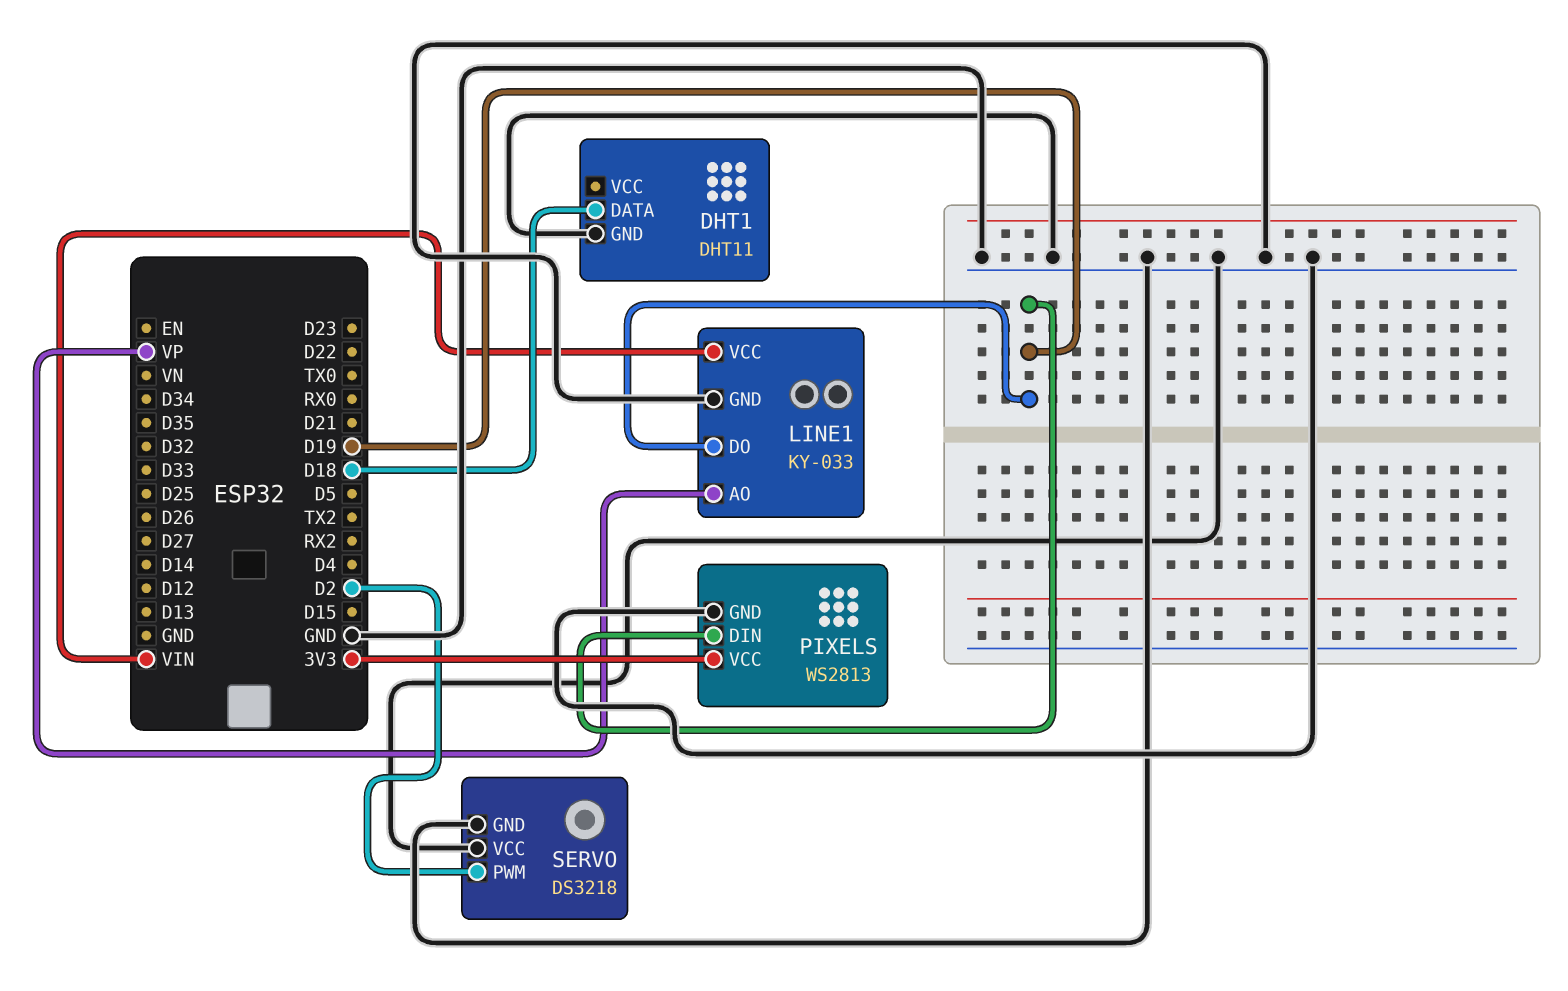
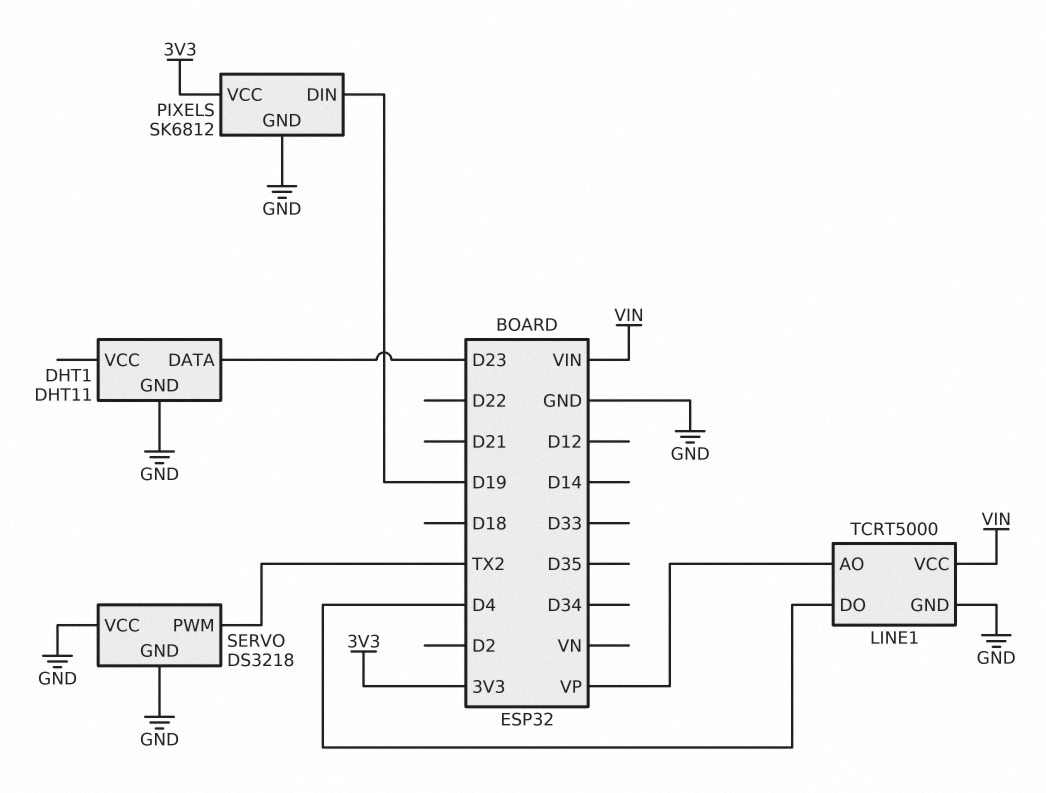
DHT1 pin DATA: D18 -> D23
LINE1: KY-033 -> TCRT5000
LINE1 pin DO: D19 -> D4
PIXELS: WS2813 -> SK6812
SERVO pin PWM: D2 -> TX2

